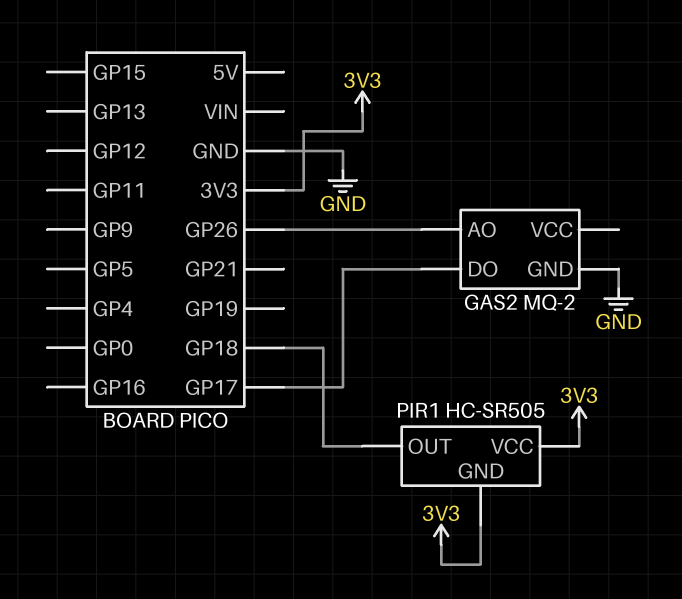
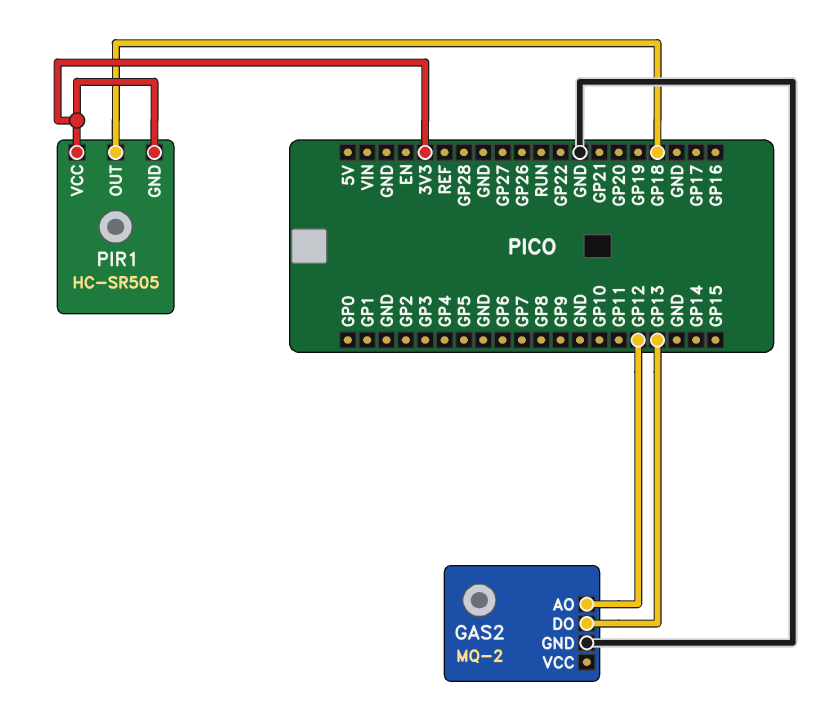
GAS2 pin AO: GP26 -> GP12
GAS2 pin DO: GP17 -> GP13

